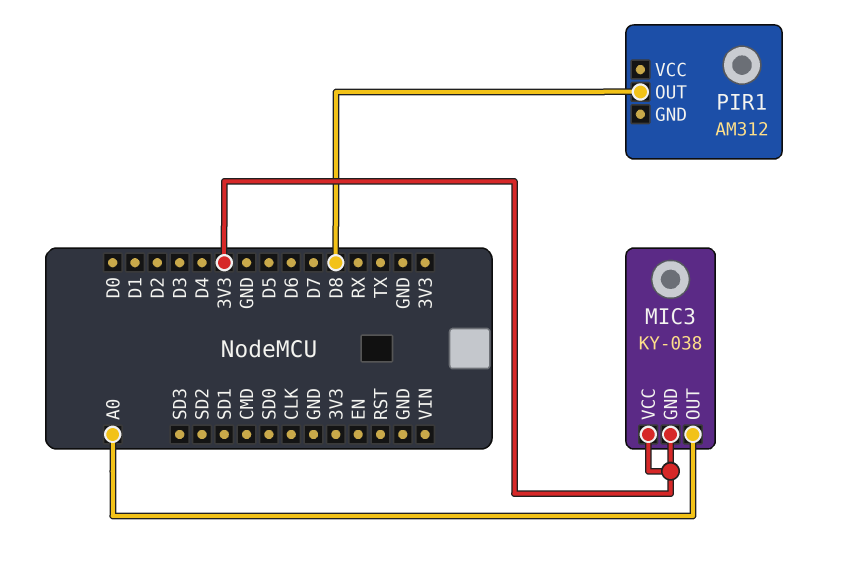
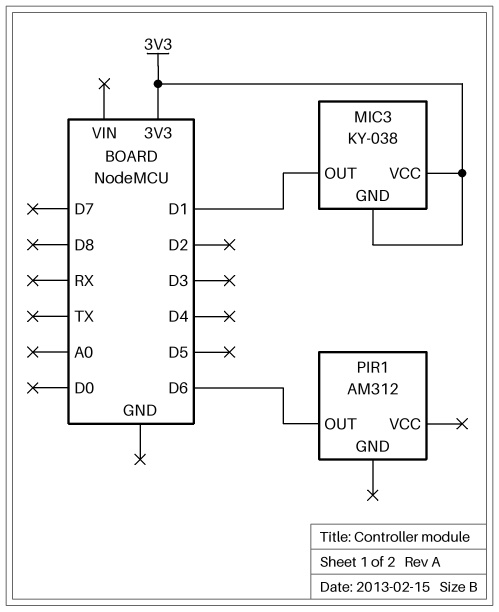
MIC3 pin OUT: A0 -> D1
PIR1 pin OUT: D8 -> D6

